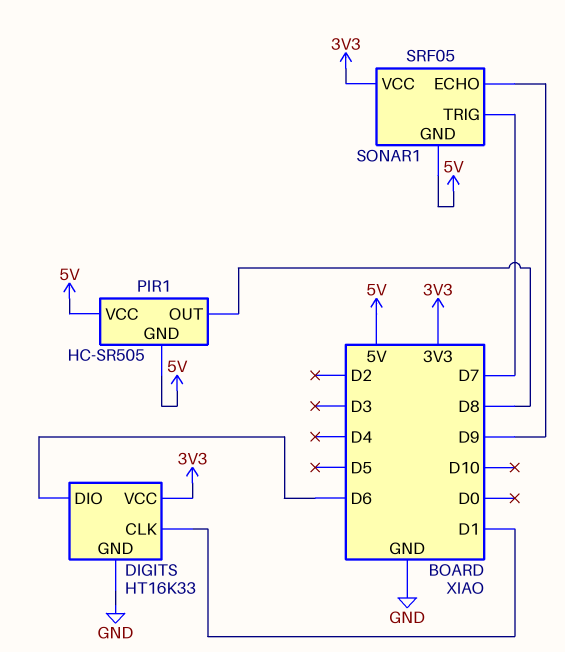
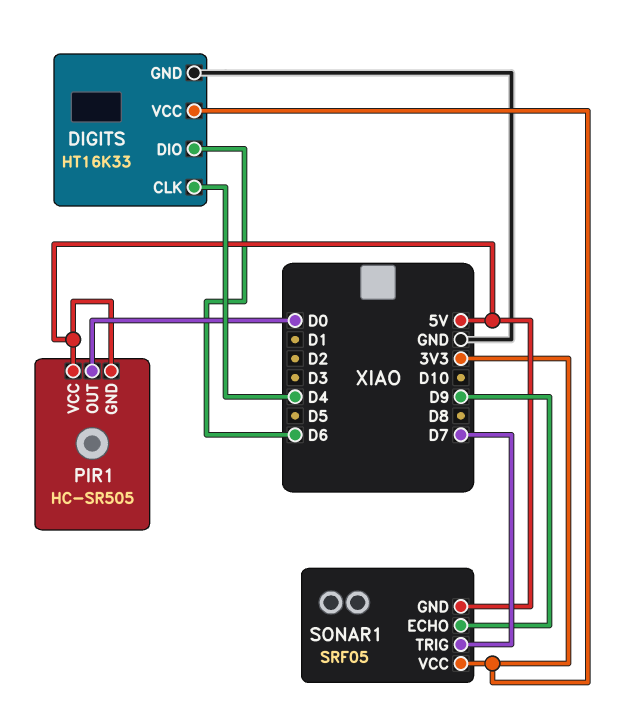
DIGITS pin CLK: D1 -> D4
PIR1 pin OUT: D8 -> D0

